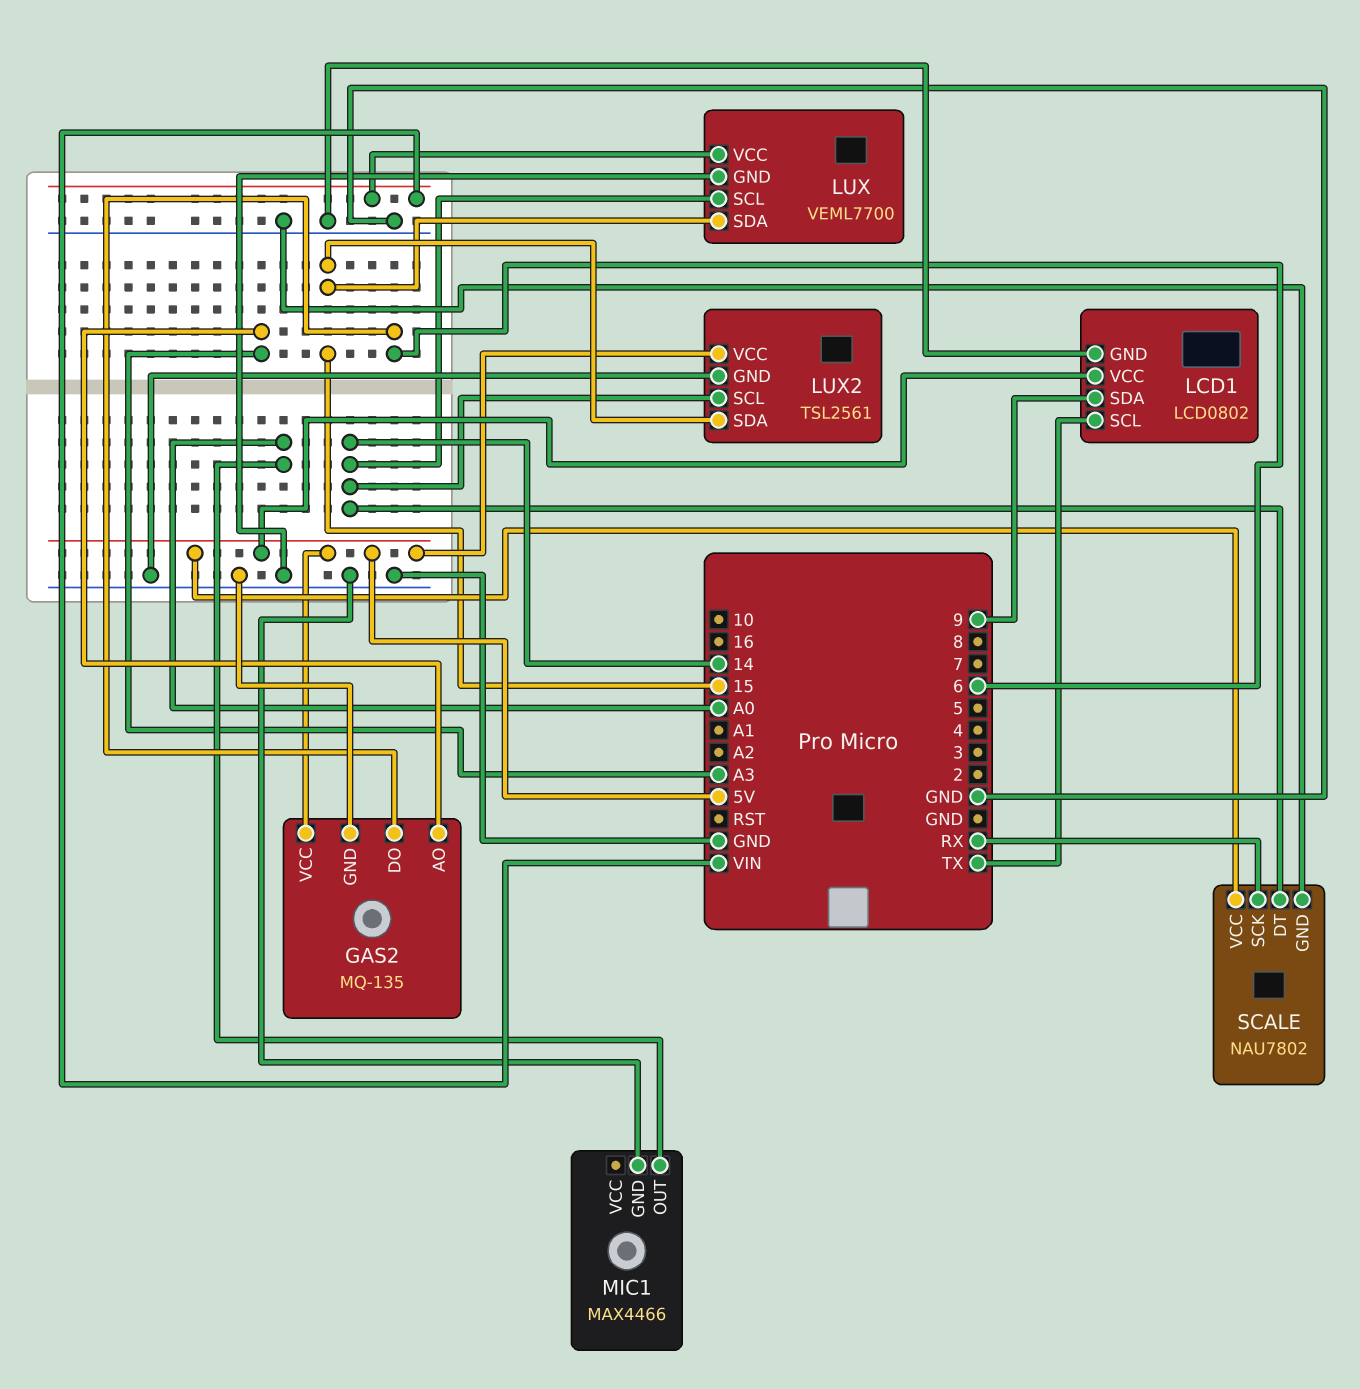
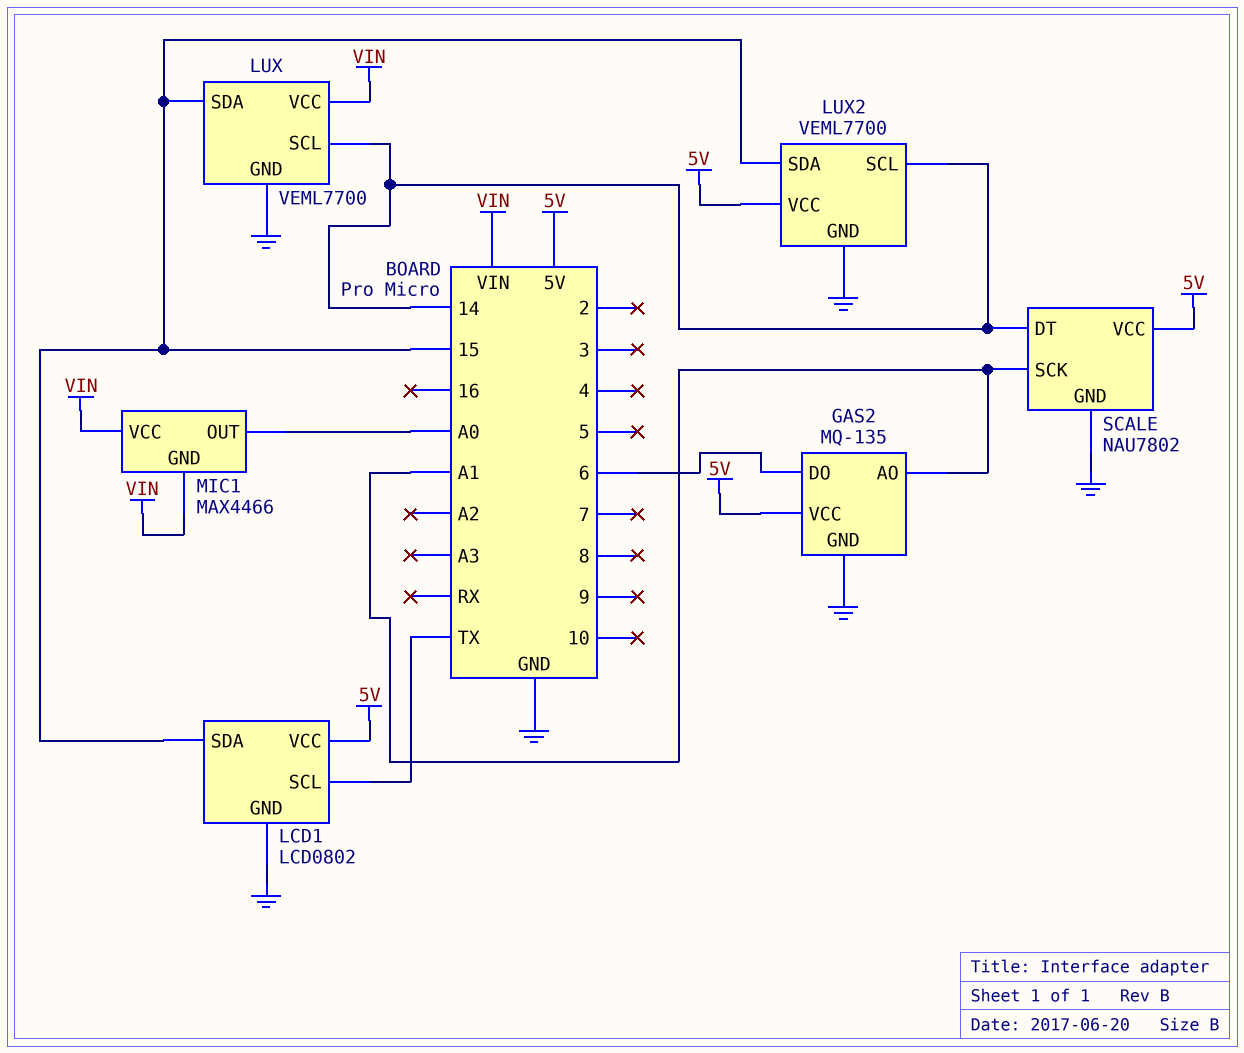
GAS2 pin AO: A3 -> A1
LCD1 pin SDA: 9 -> 15
LUX2: TSL2561 -> VEML7700
MIC1 pin GND: GND -> VIN
MIC1 pin VCC: none -> VIN
SCALE pin SCK: RX -> A1

